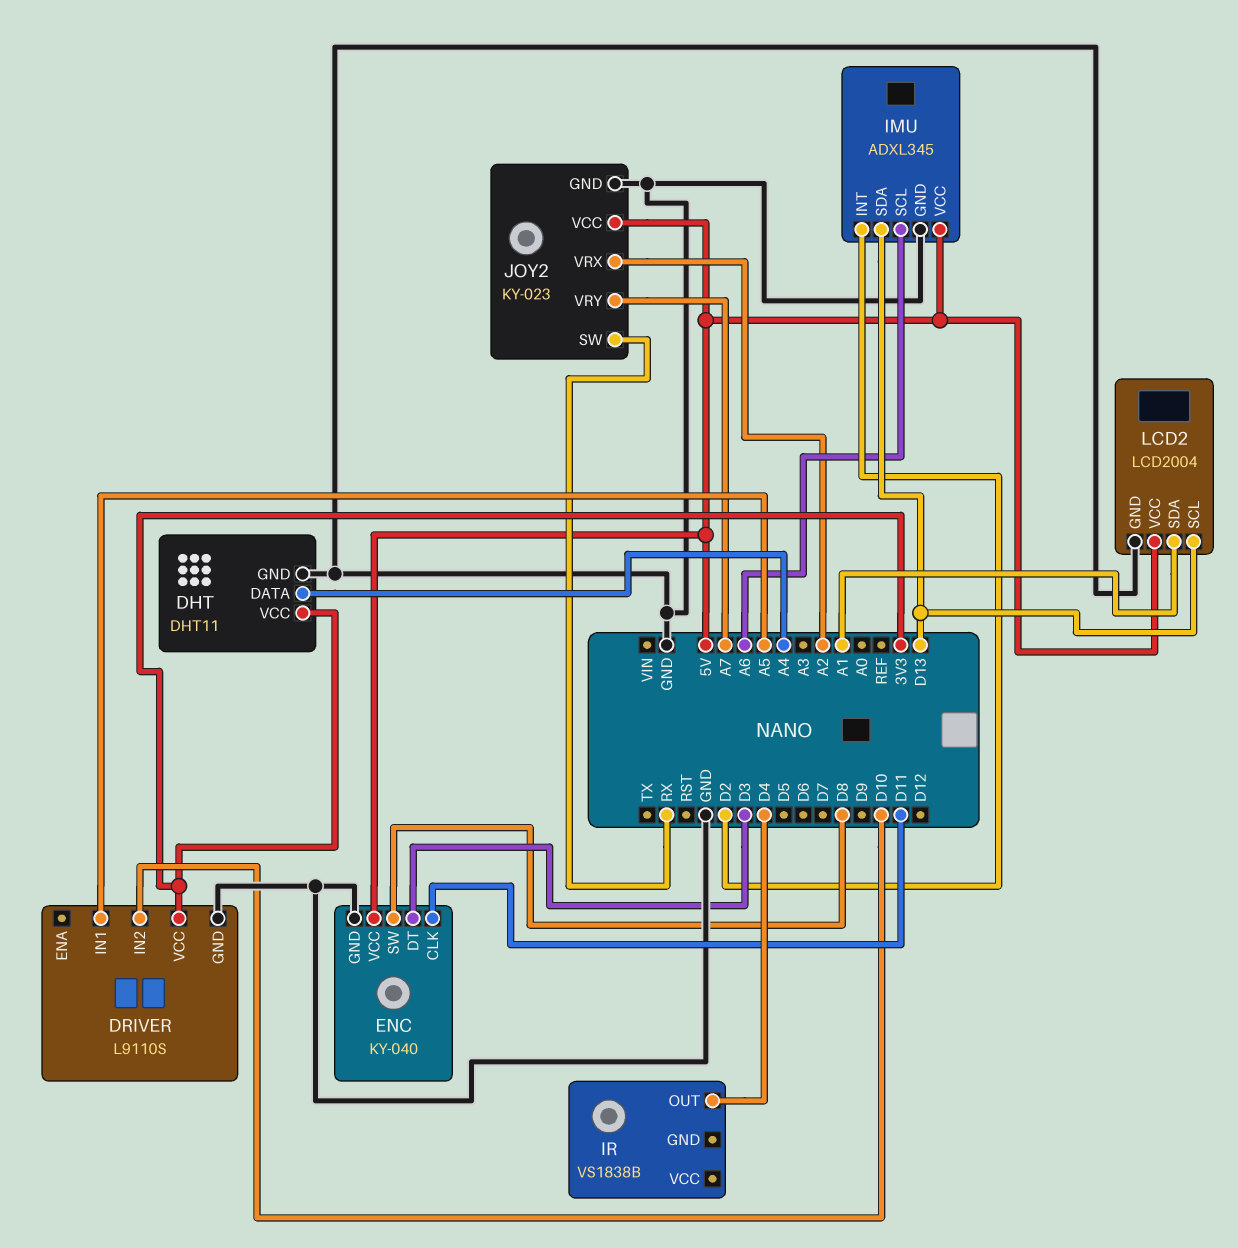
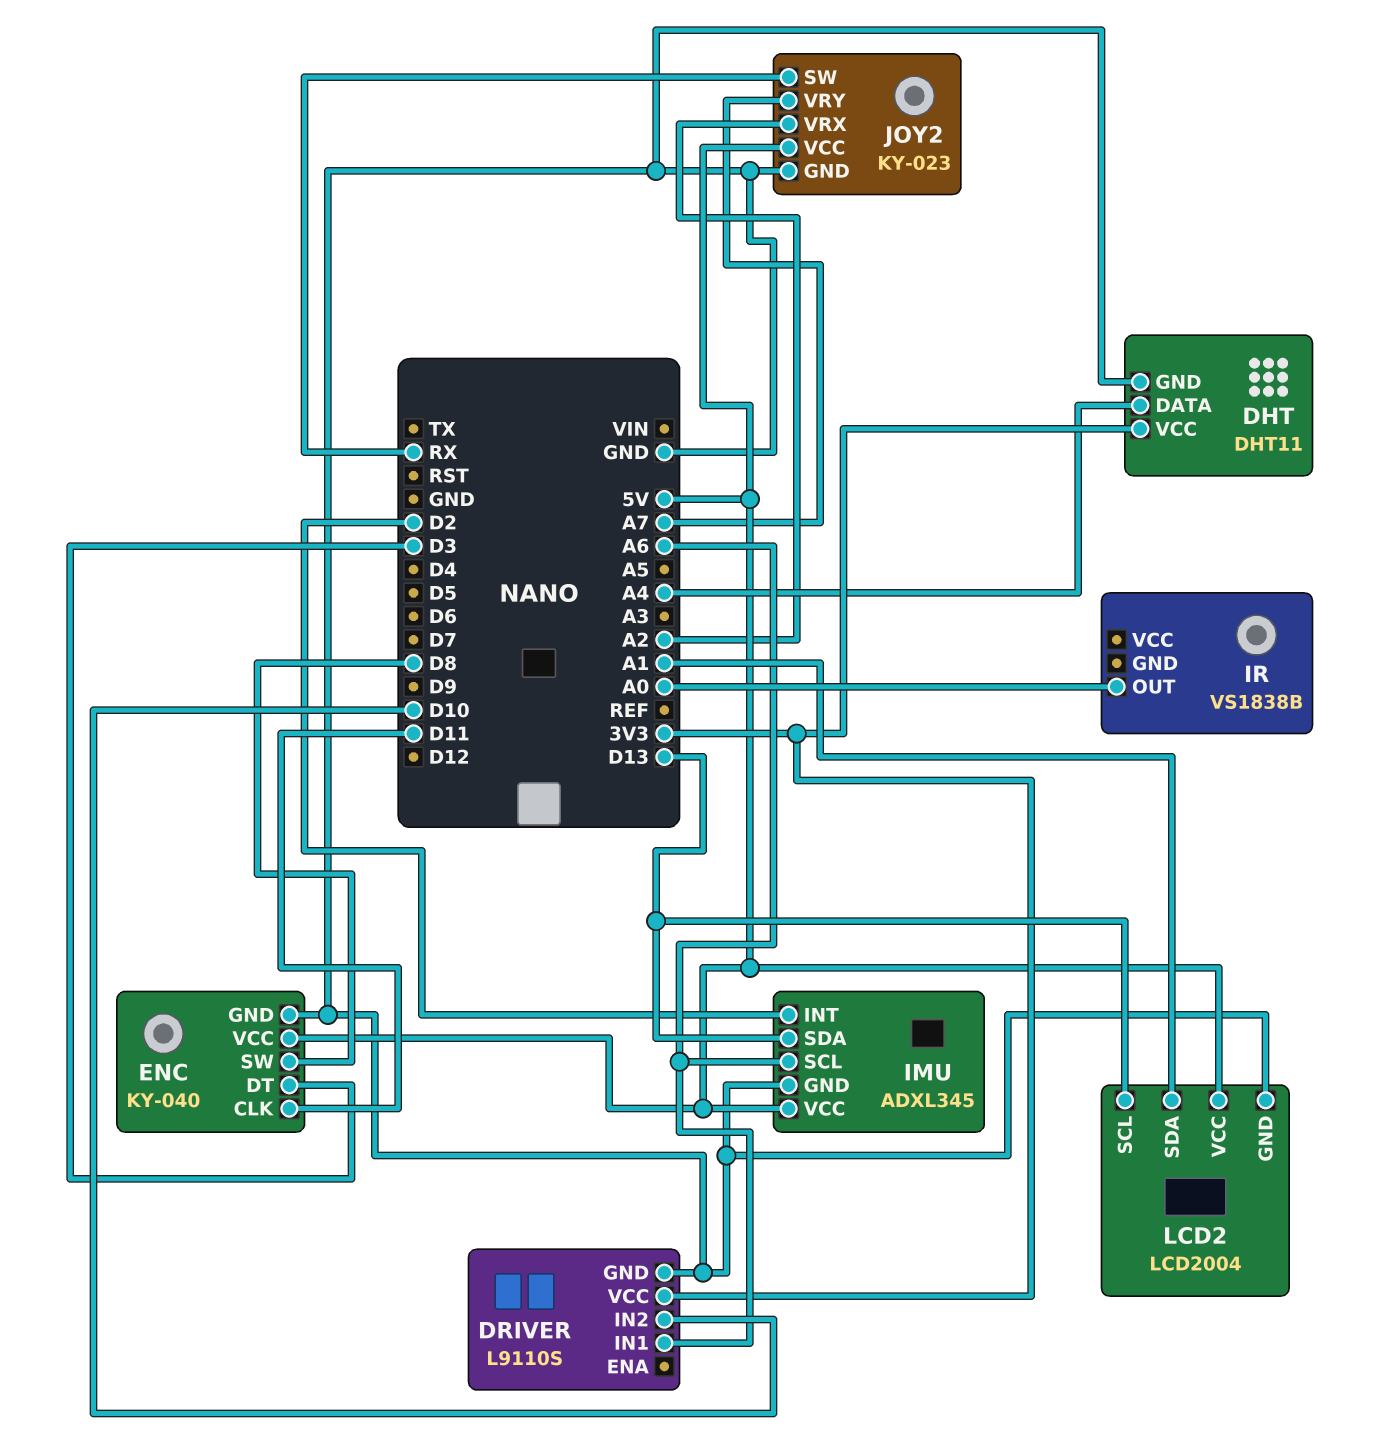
DRIVER pin IN1: A5 -> A6
IR pin OUT: D4 -> A0

